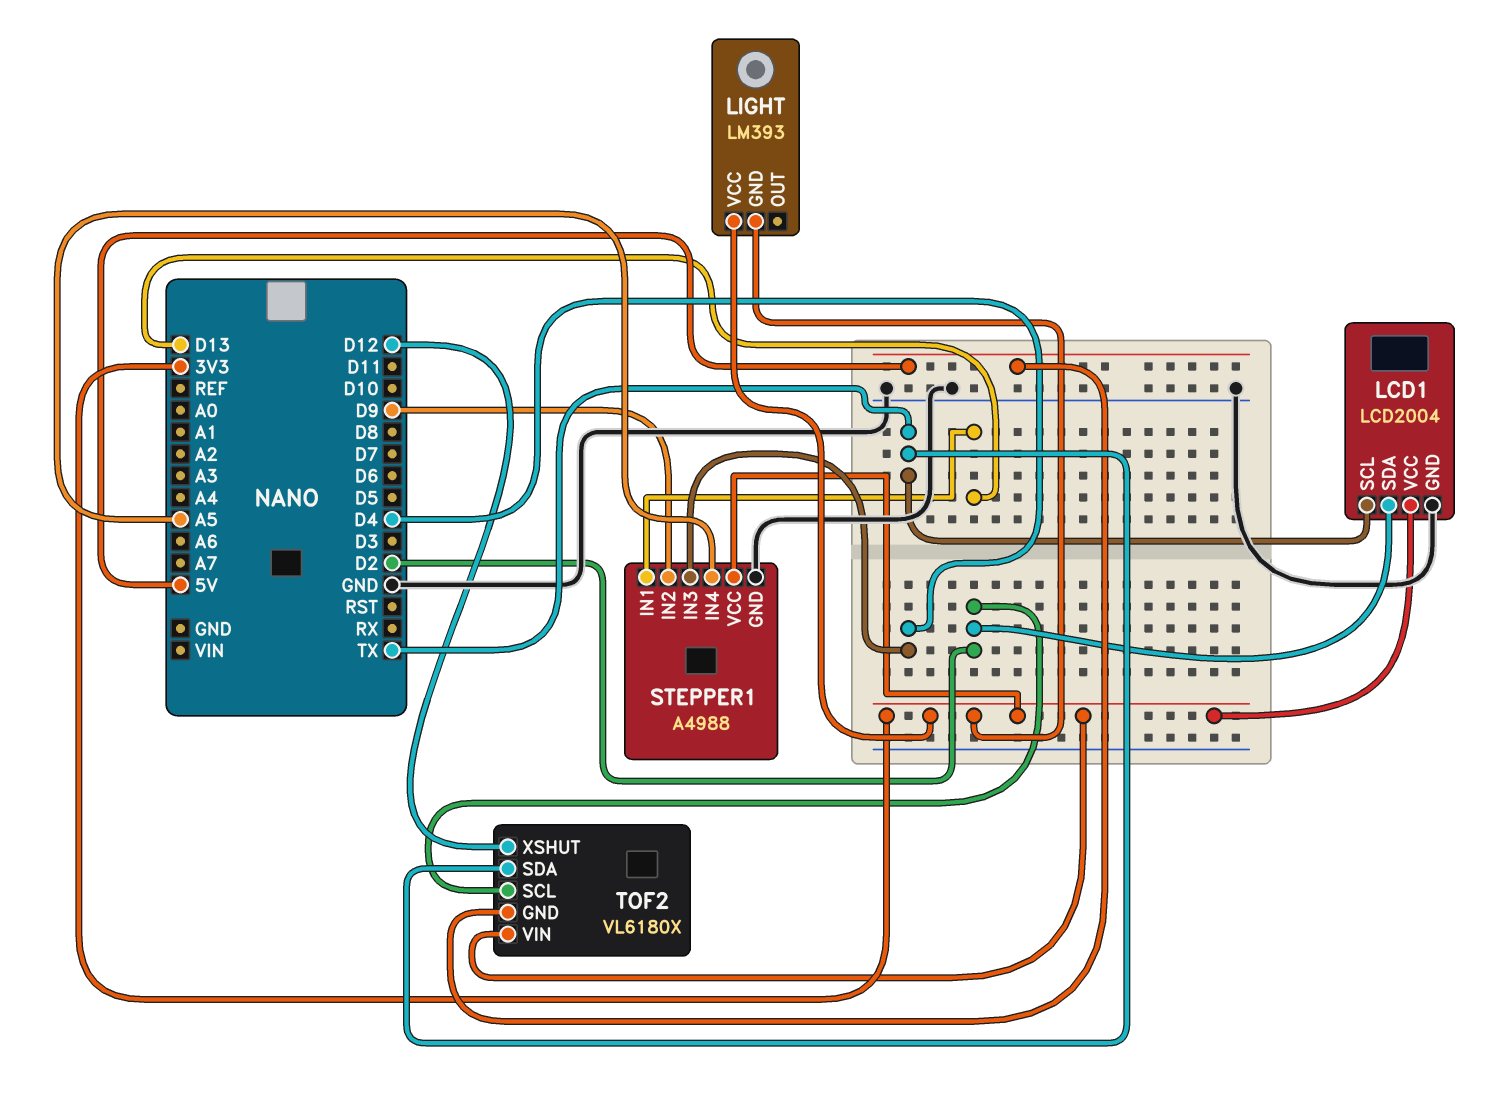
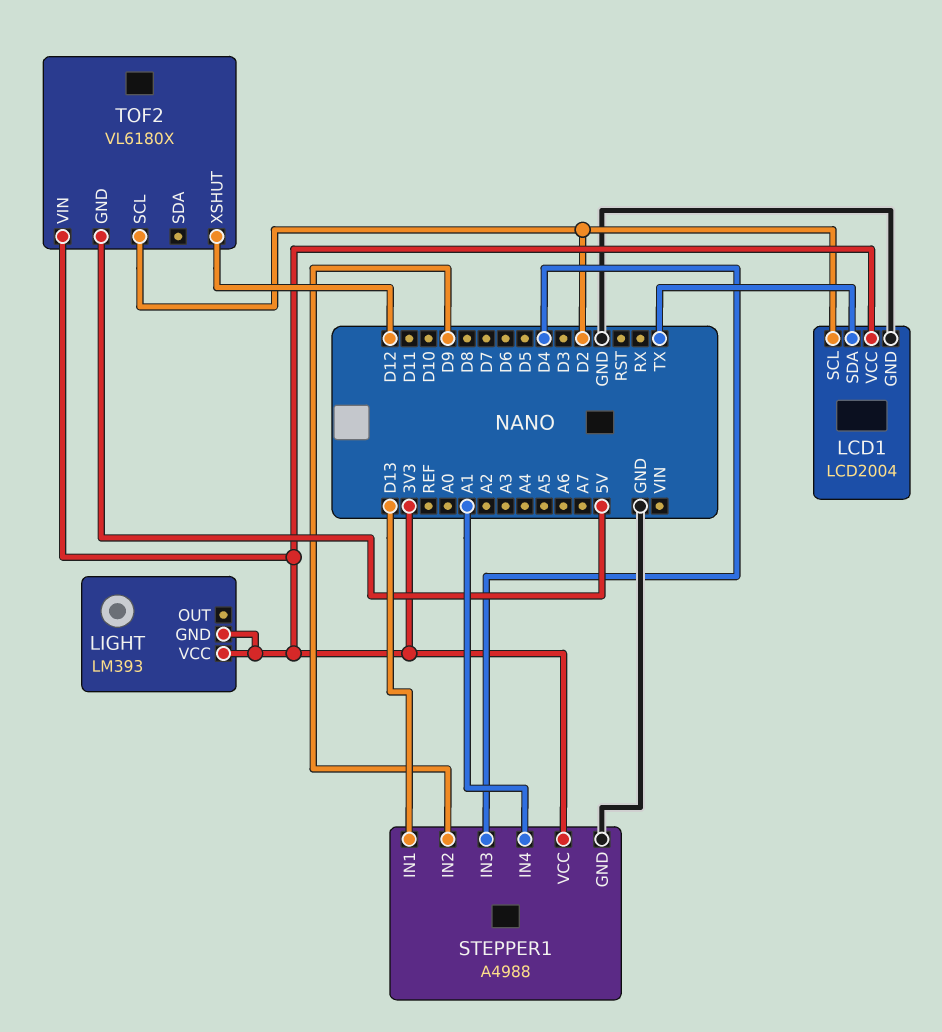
LCD1 pin SCL: TX -> D2
LCD1 pin SDA: D2 -> TX
STEPPER1 pin IN4: A5 -> A1
TOF2 pin SDA: TX -> none

